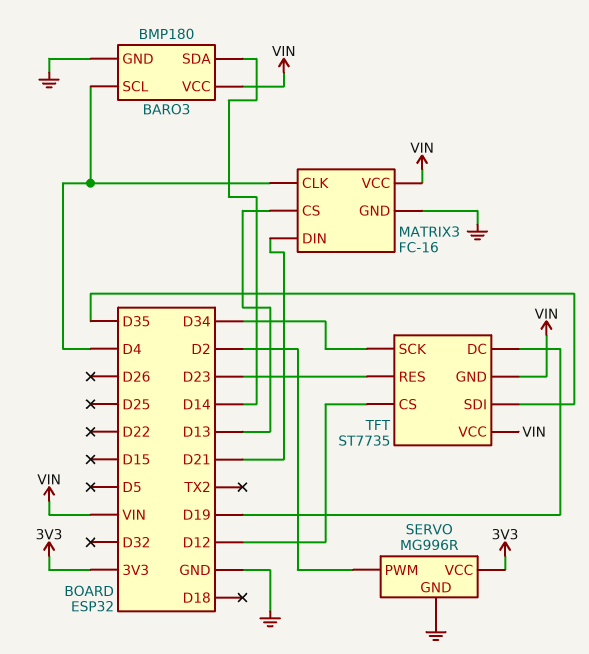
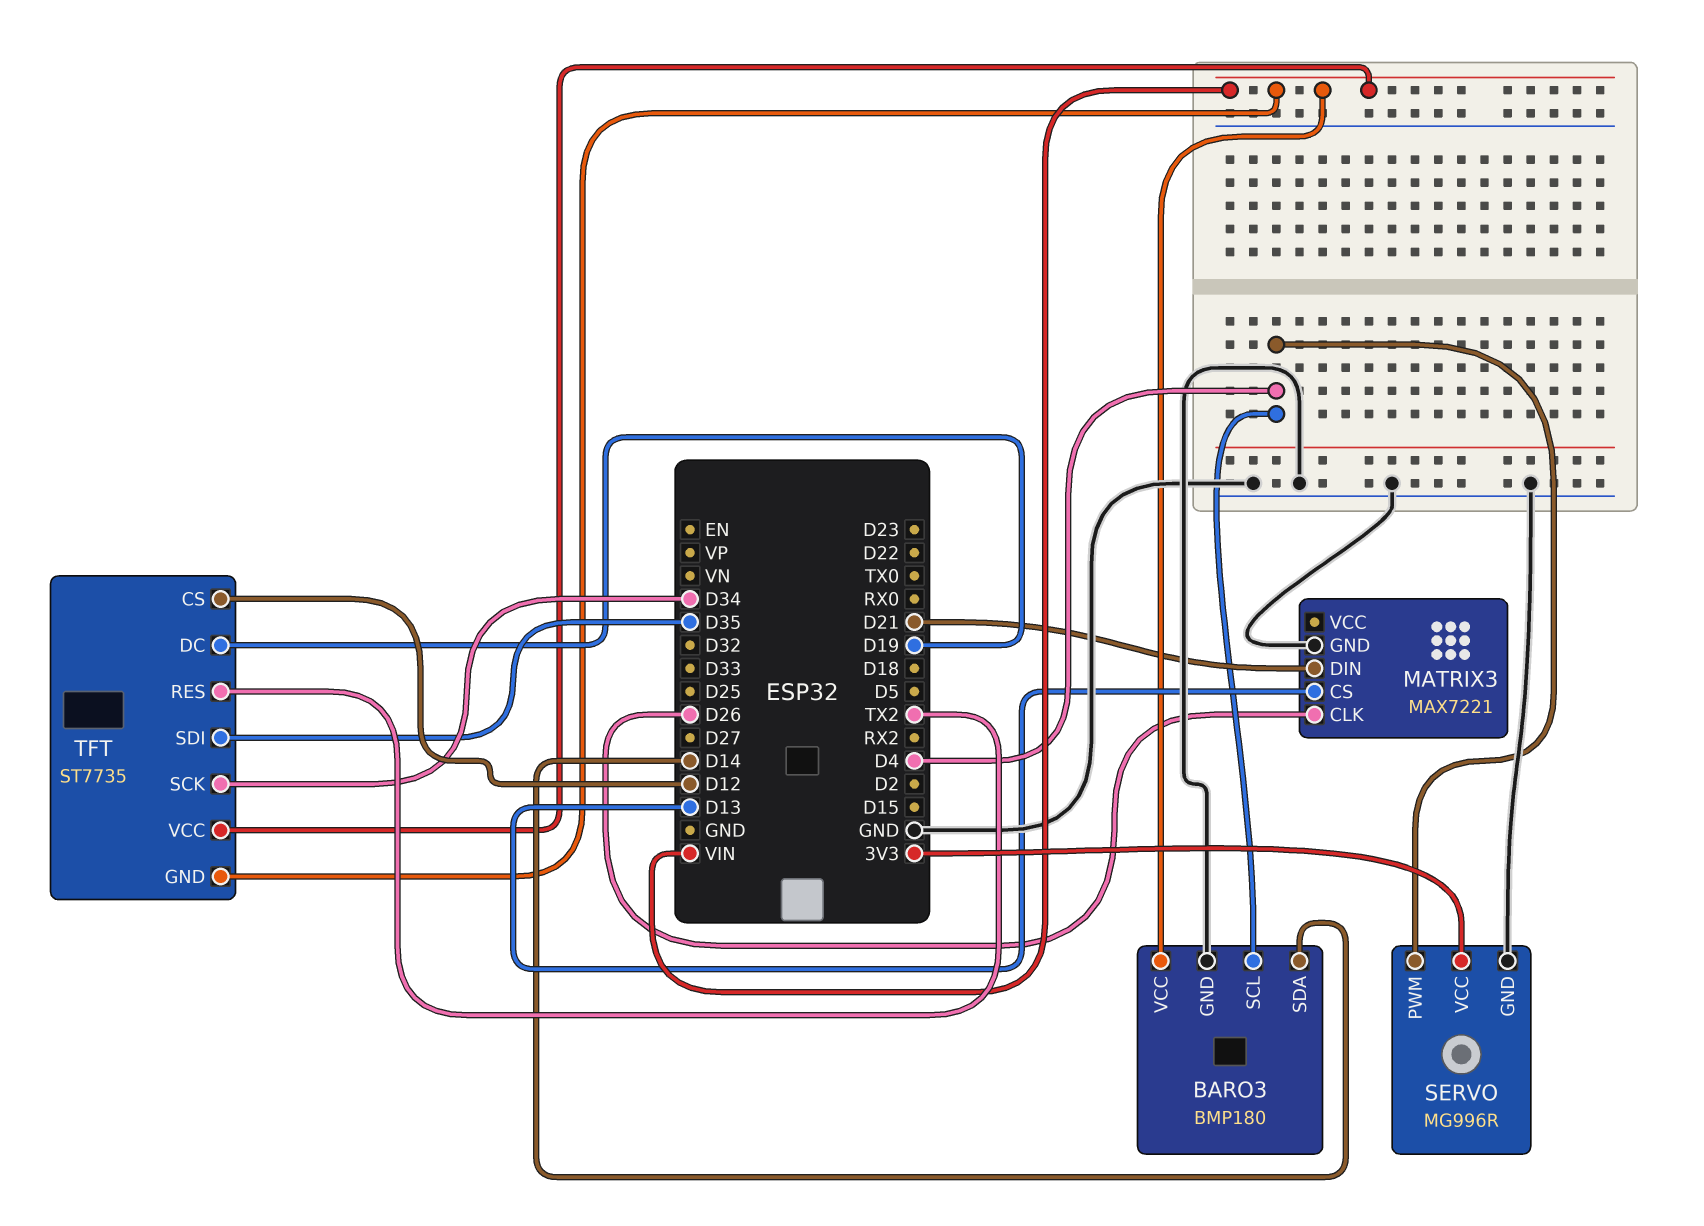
MATRIX3: FC-16 -> MAX7221
MATRIX3 pin CLK: D4 -> D26
MATRIX3 pin VCC: VIN -> none
SERVO pin PWM: D2 -> D4
TFT pin RES: D23 -> TX2

